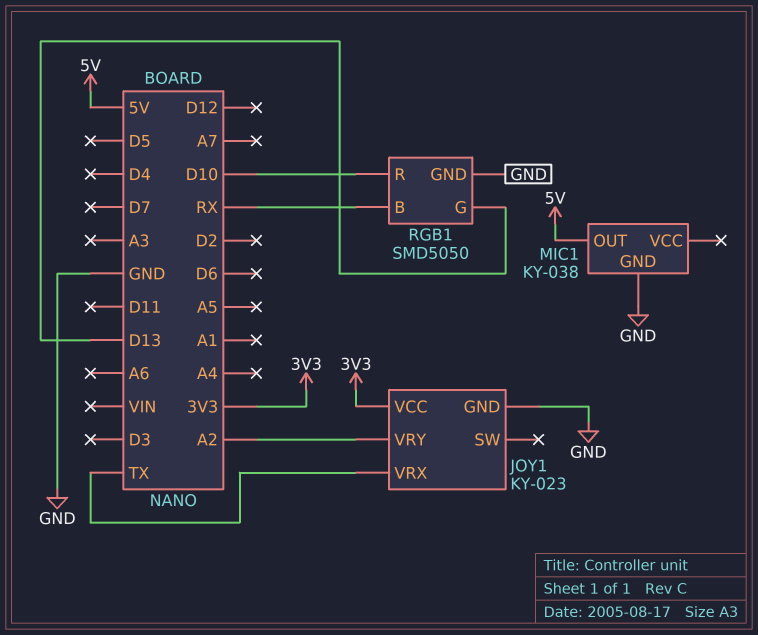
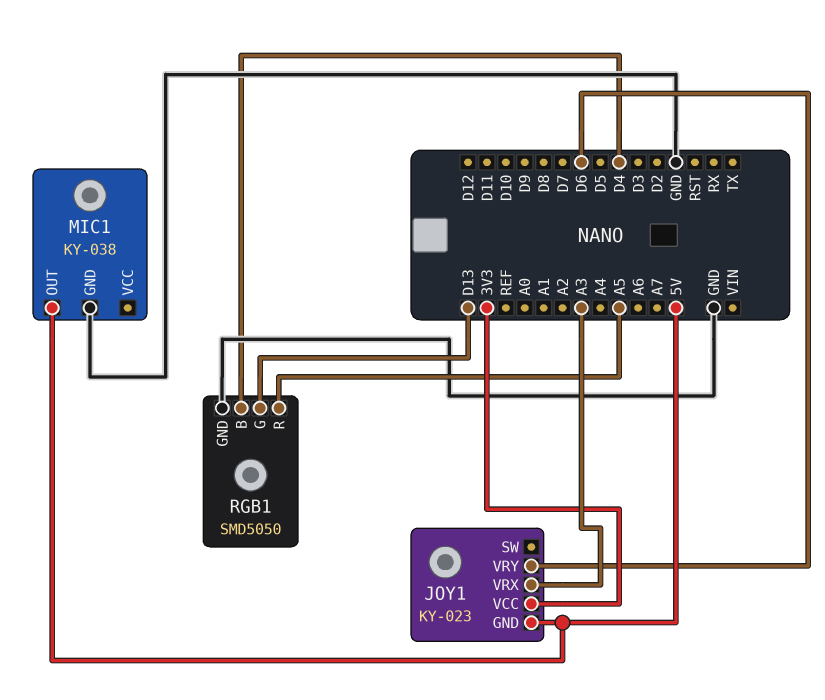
JOY1 pin GND: GND -> 5V
JOY1 pin VRX: TX -> A3
JOY1 pin VRY: A2 -> D6
RGB1 pin B: RX -> D4
RGB1 pin R: D10 -> A5

